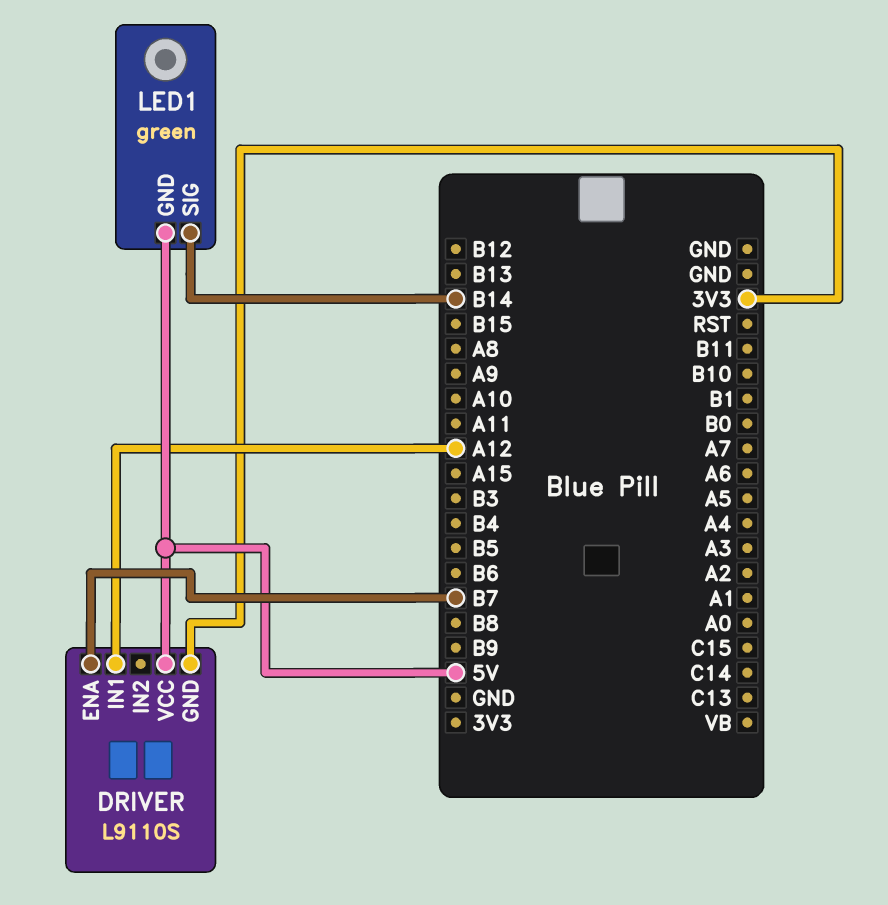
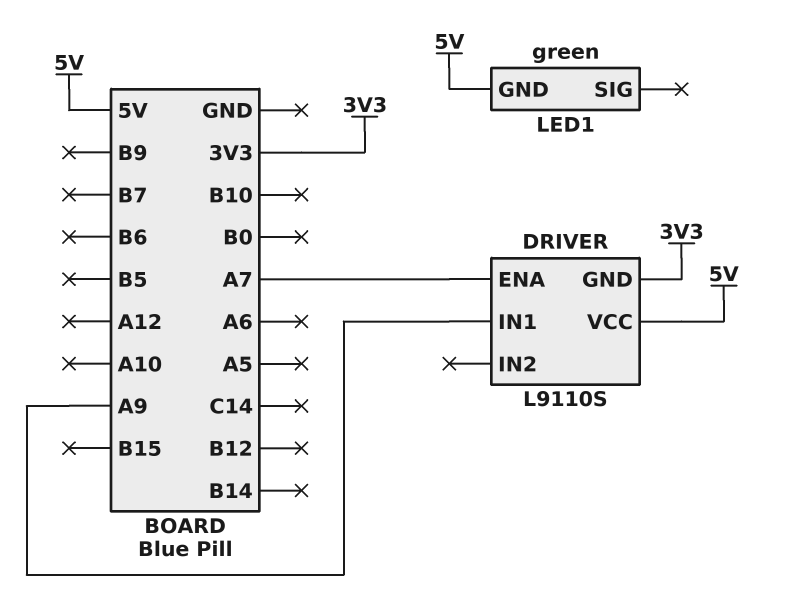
DRIVER pin ENA: B7 -> A7
DRIVER pin IN1: A12 -> A9
LED1 pin SIG: B14 -> none

